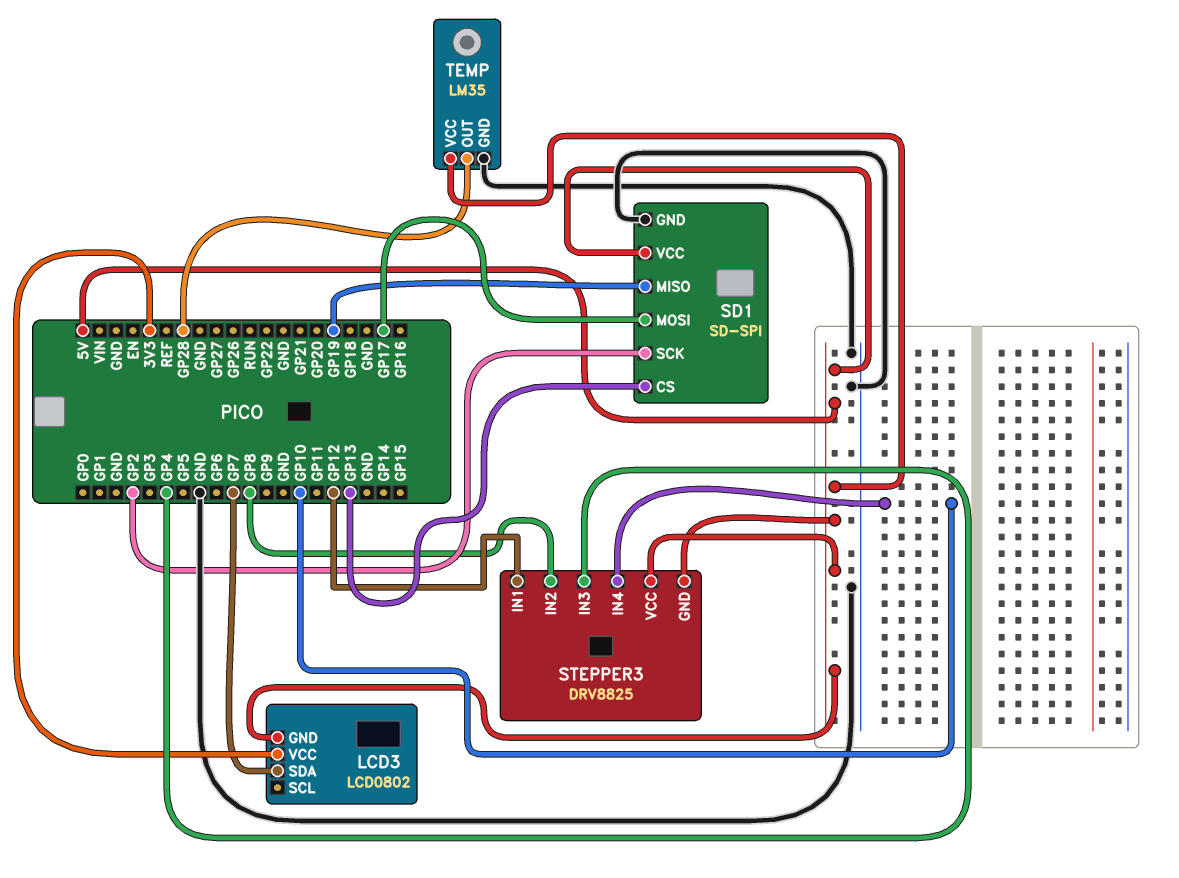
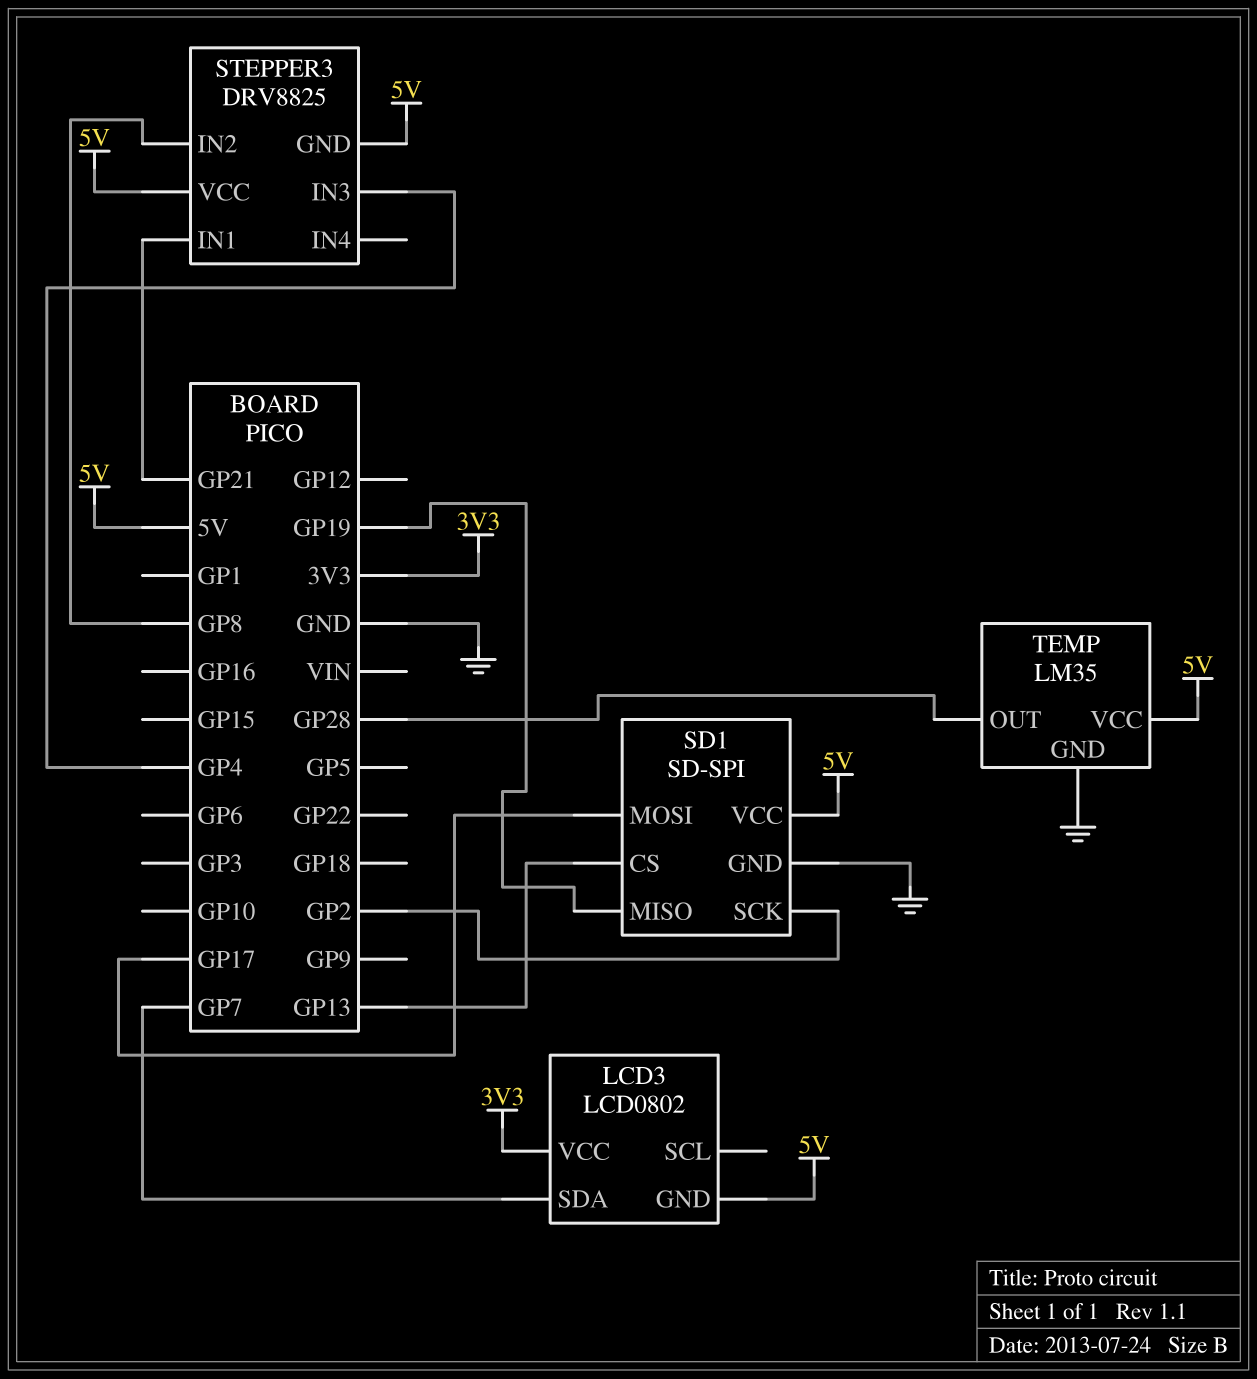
STEPPER3 pin IN1: GP12 -> GP21
STEPPER3 pin IN4: GP10 -> none

